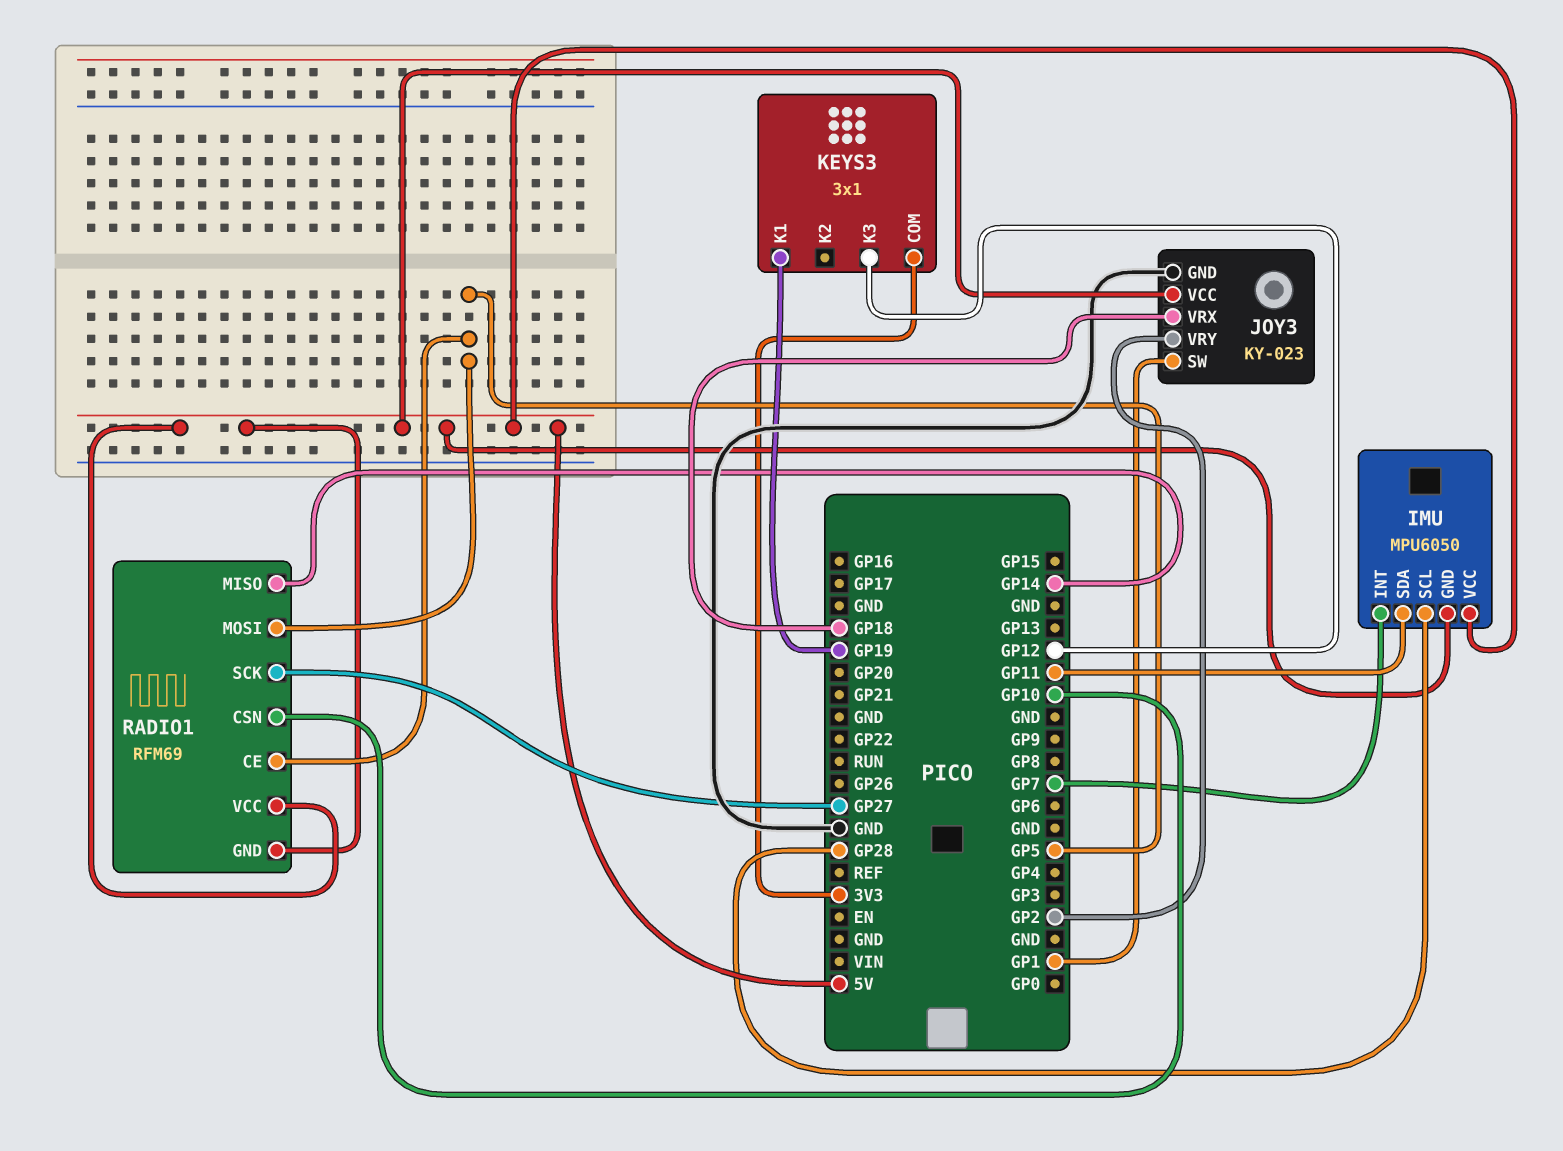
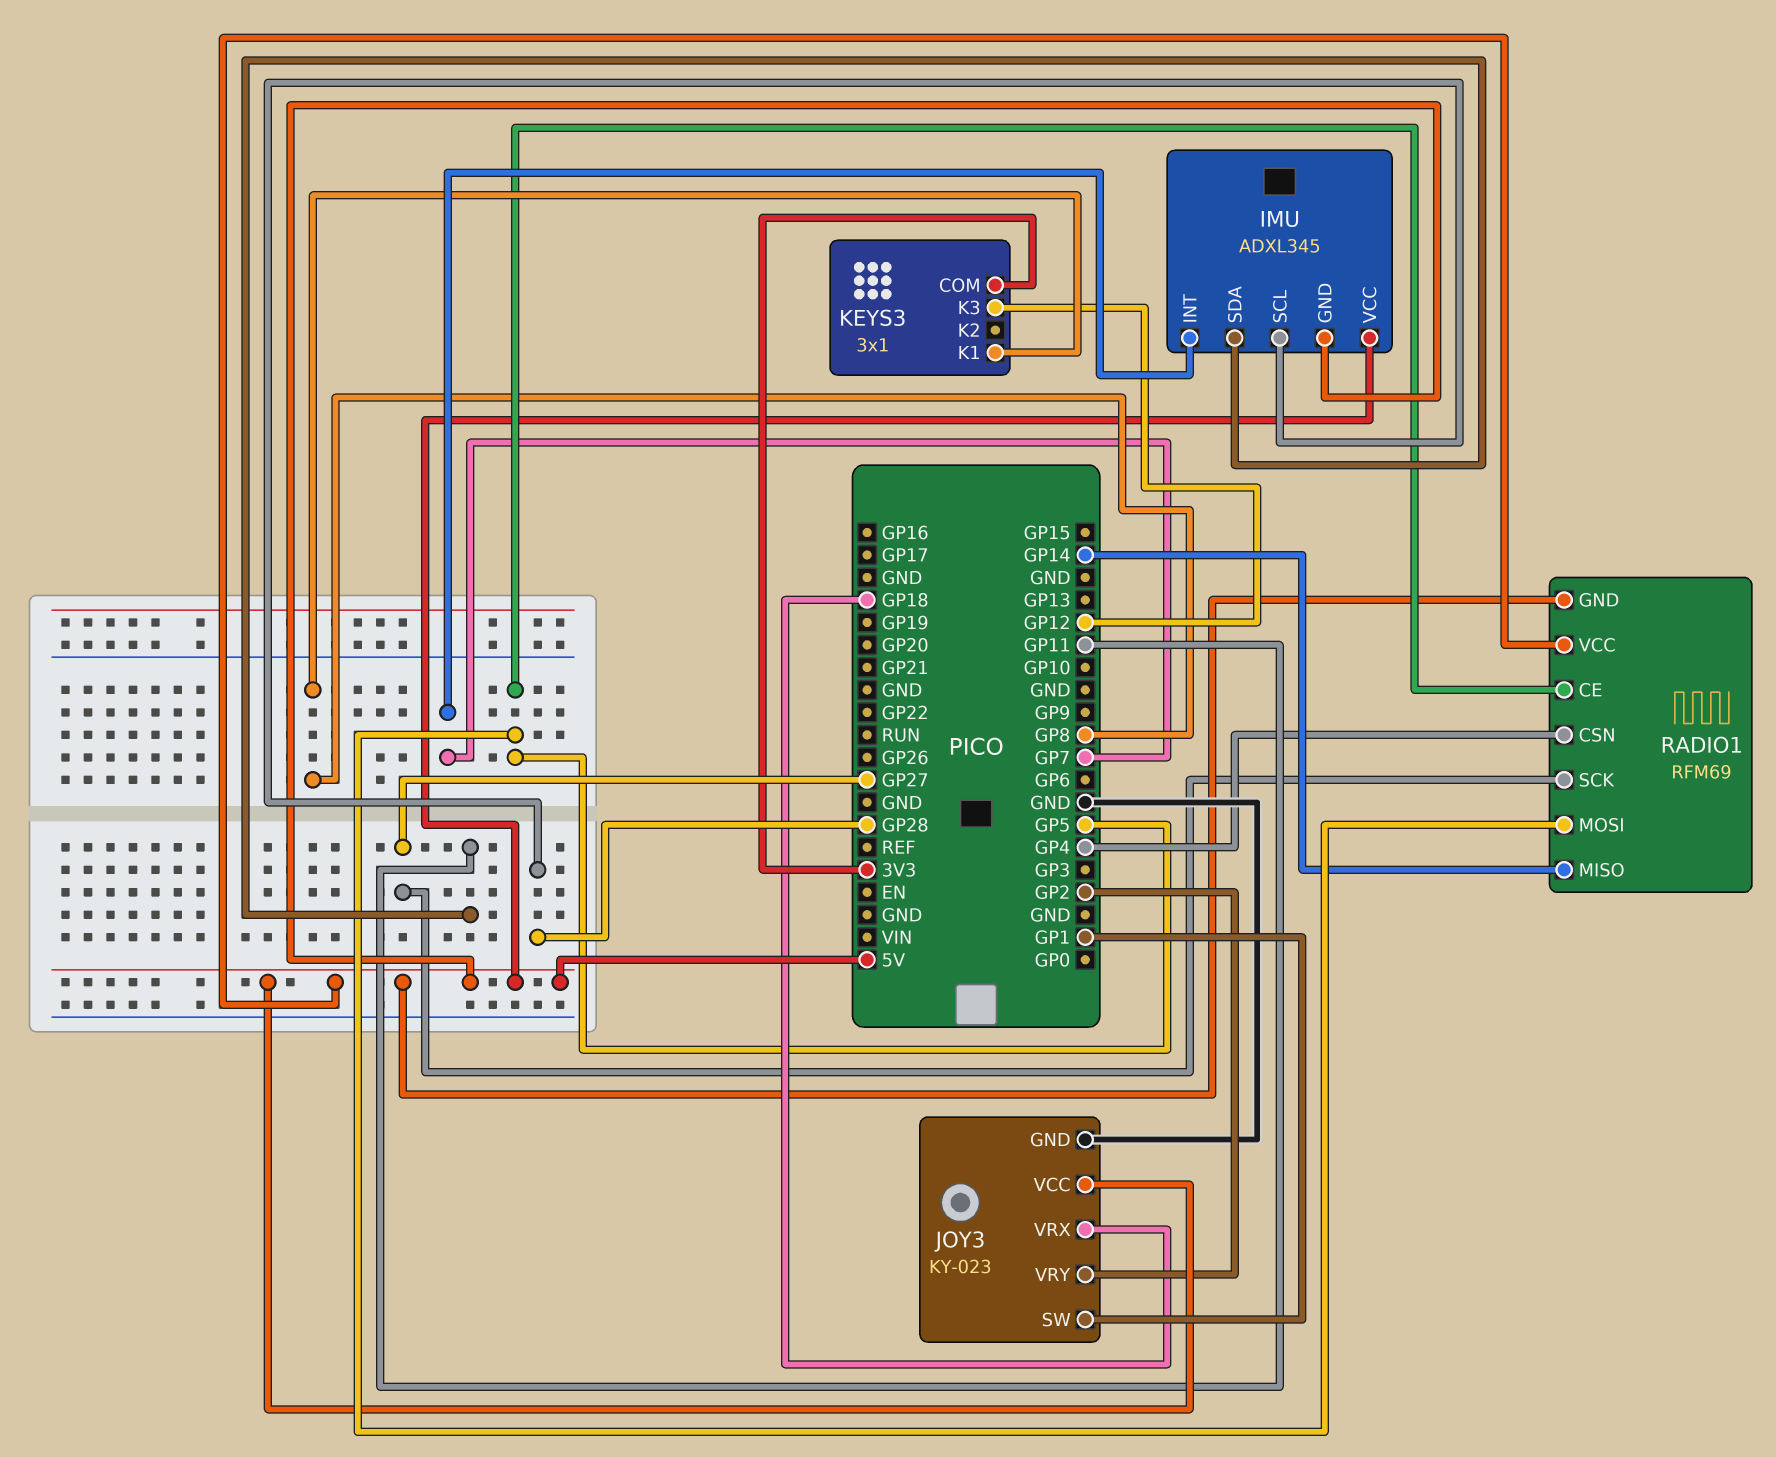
IMU: MPU6050 -> ADXL345
KEYS3 pin K1: GP19 -> GP8
RADIO1 pin CSN: GP10 -> GP4

